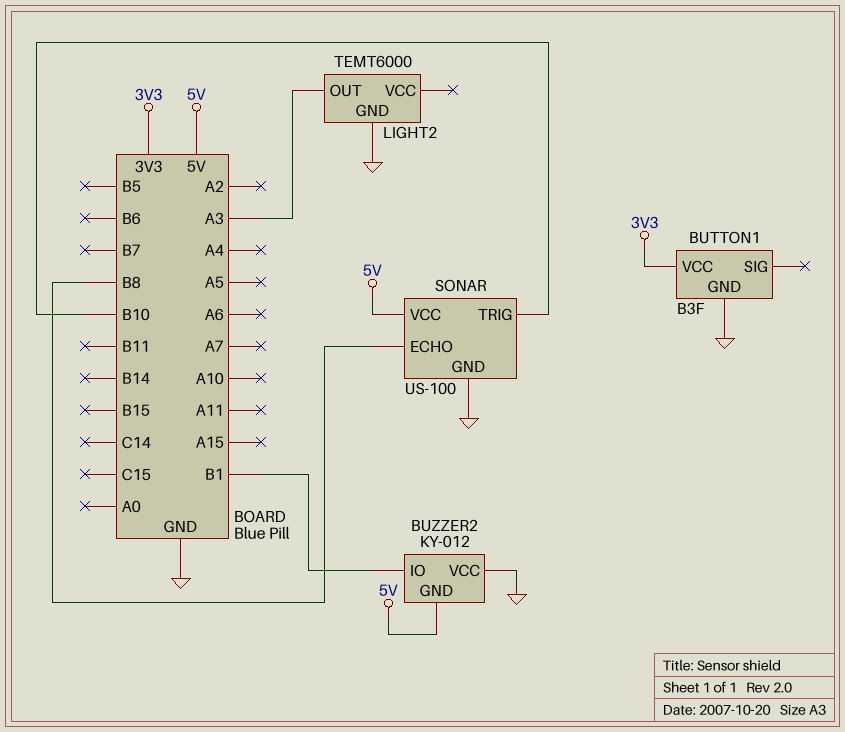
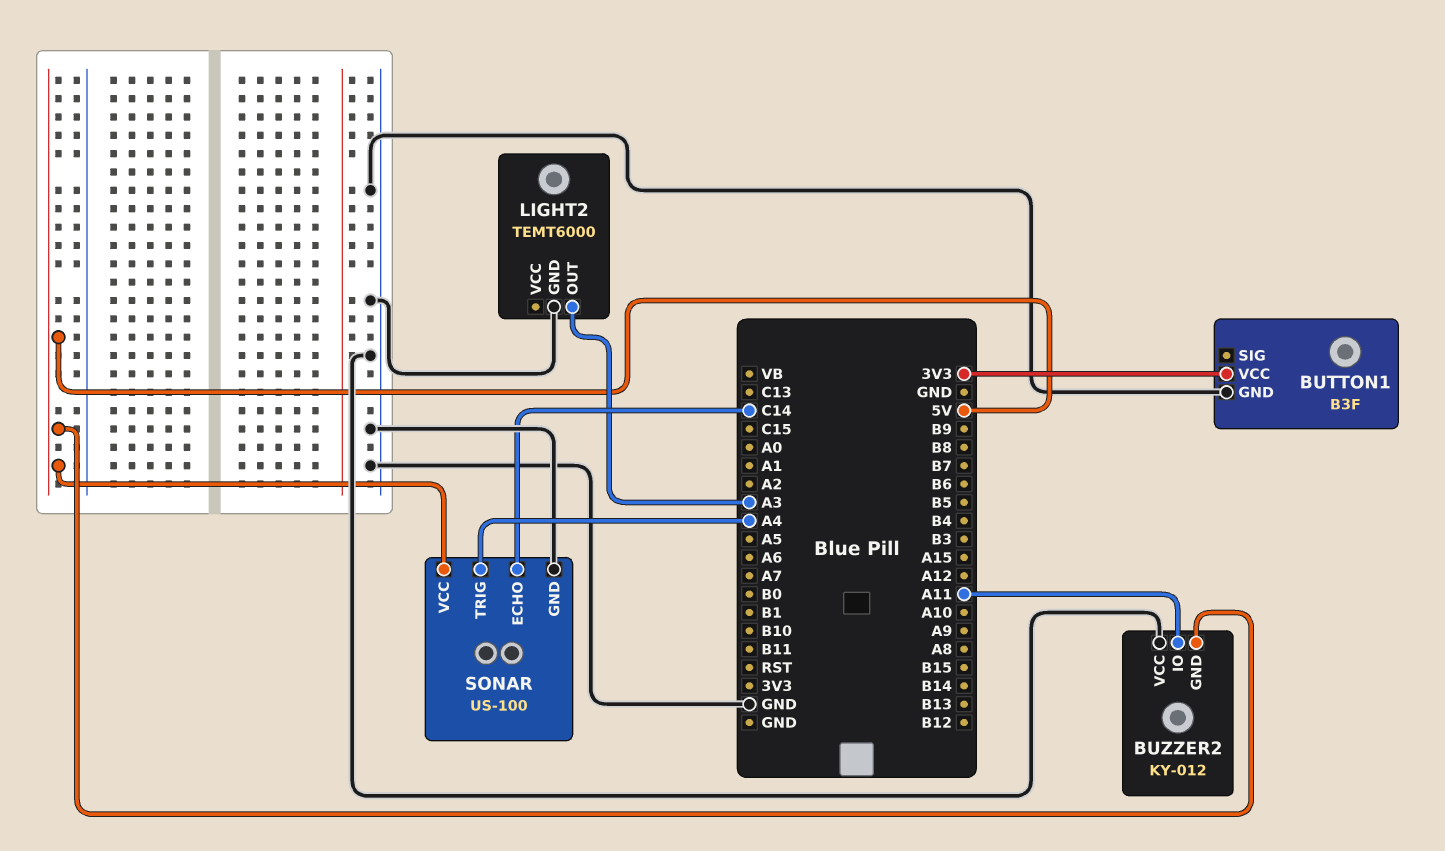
BUZZER2 pin IO: B1 -> A11
SONAR pin ECHO: B8 -> C14
SONAR pin TRIG: B10 -> A4

